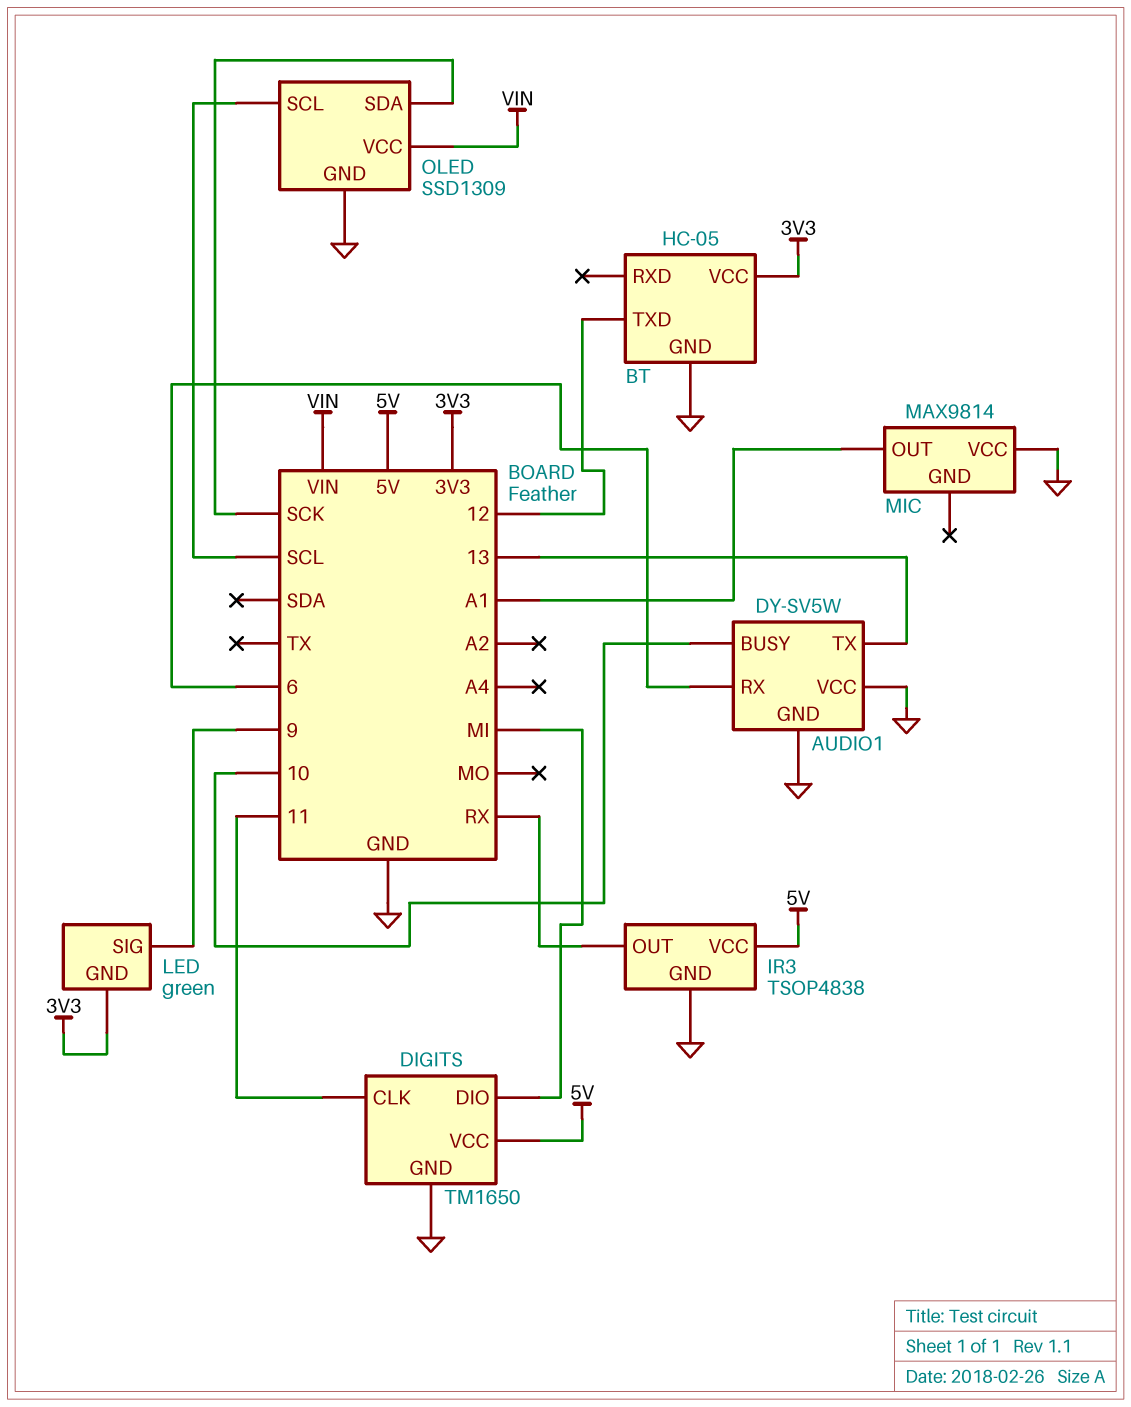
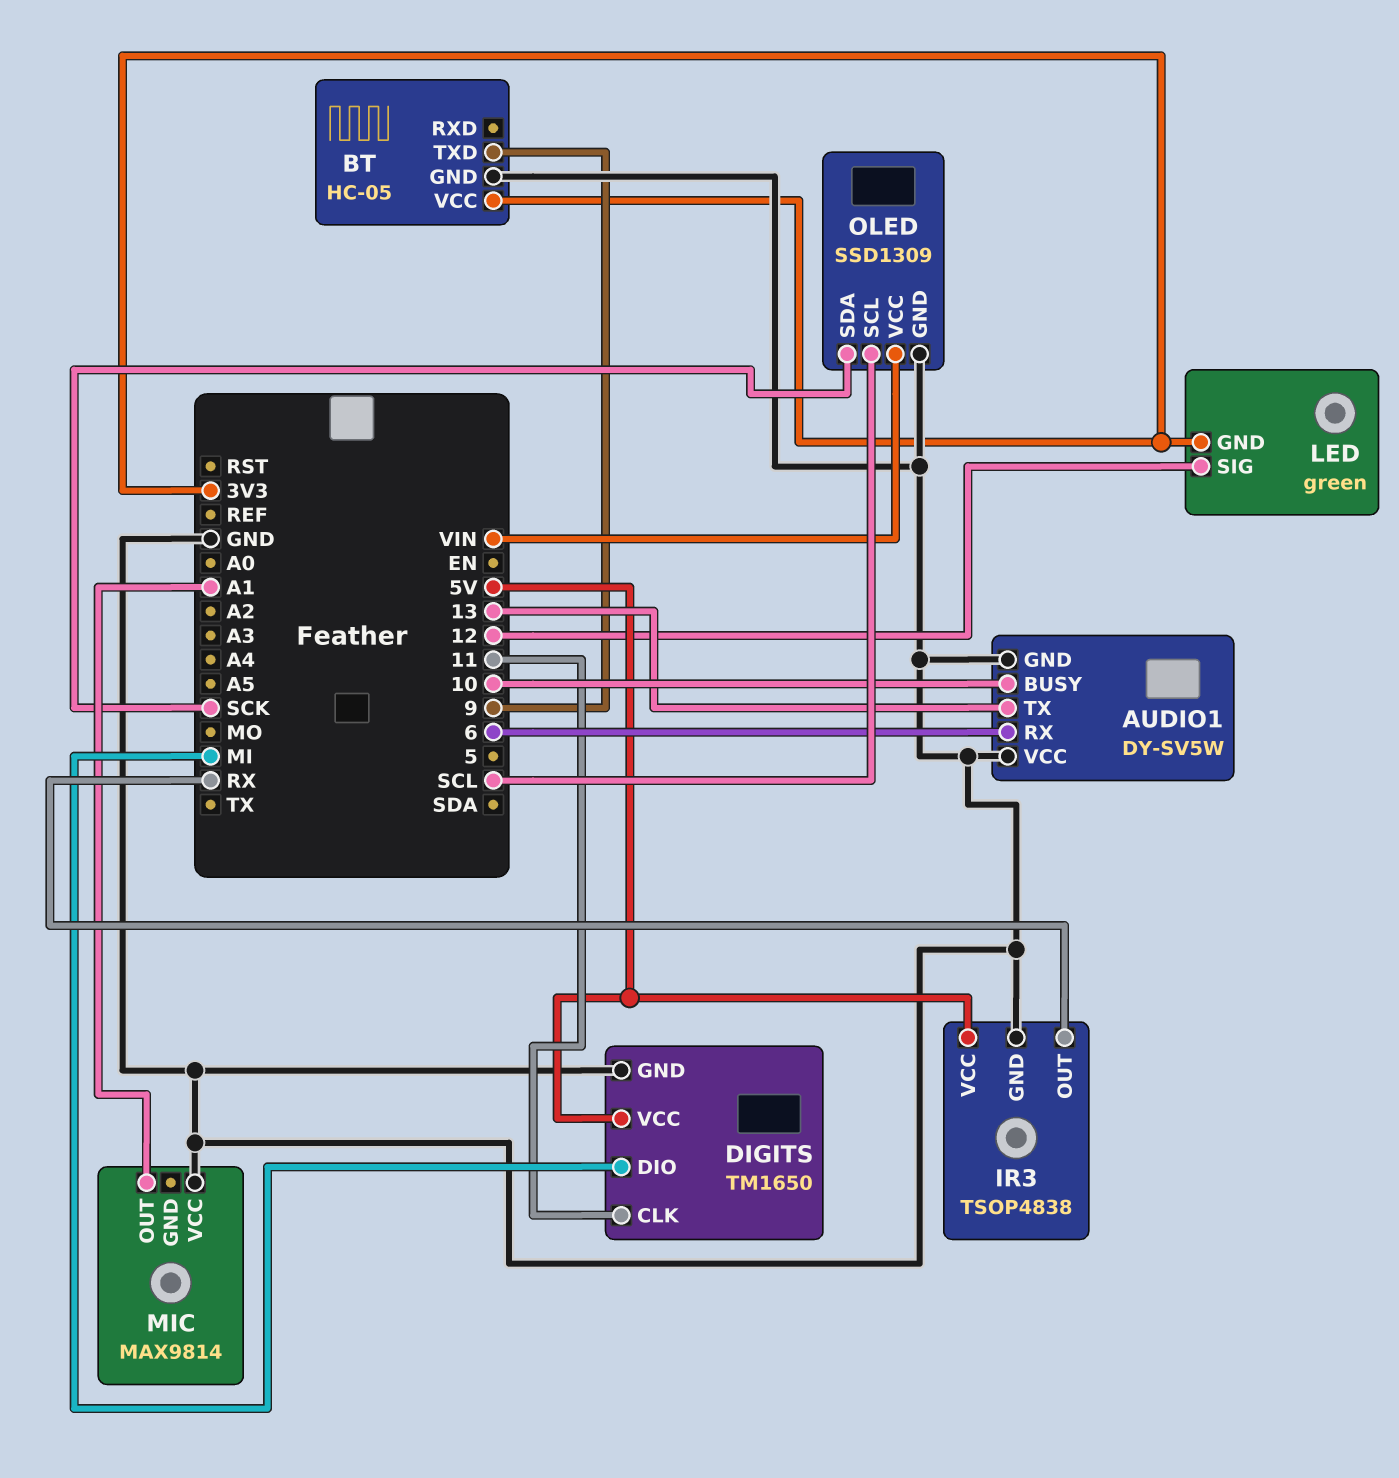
BT pin TXD: 12 -> 9
LED pin SIG: 9 -> 12

